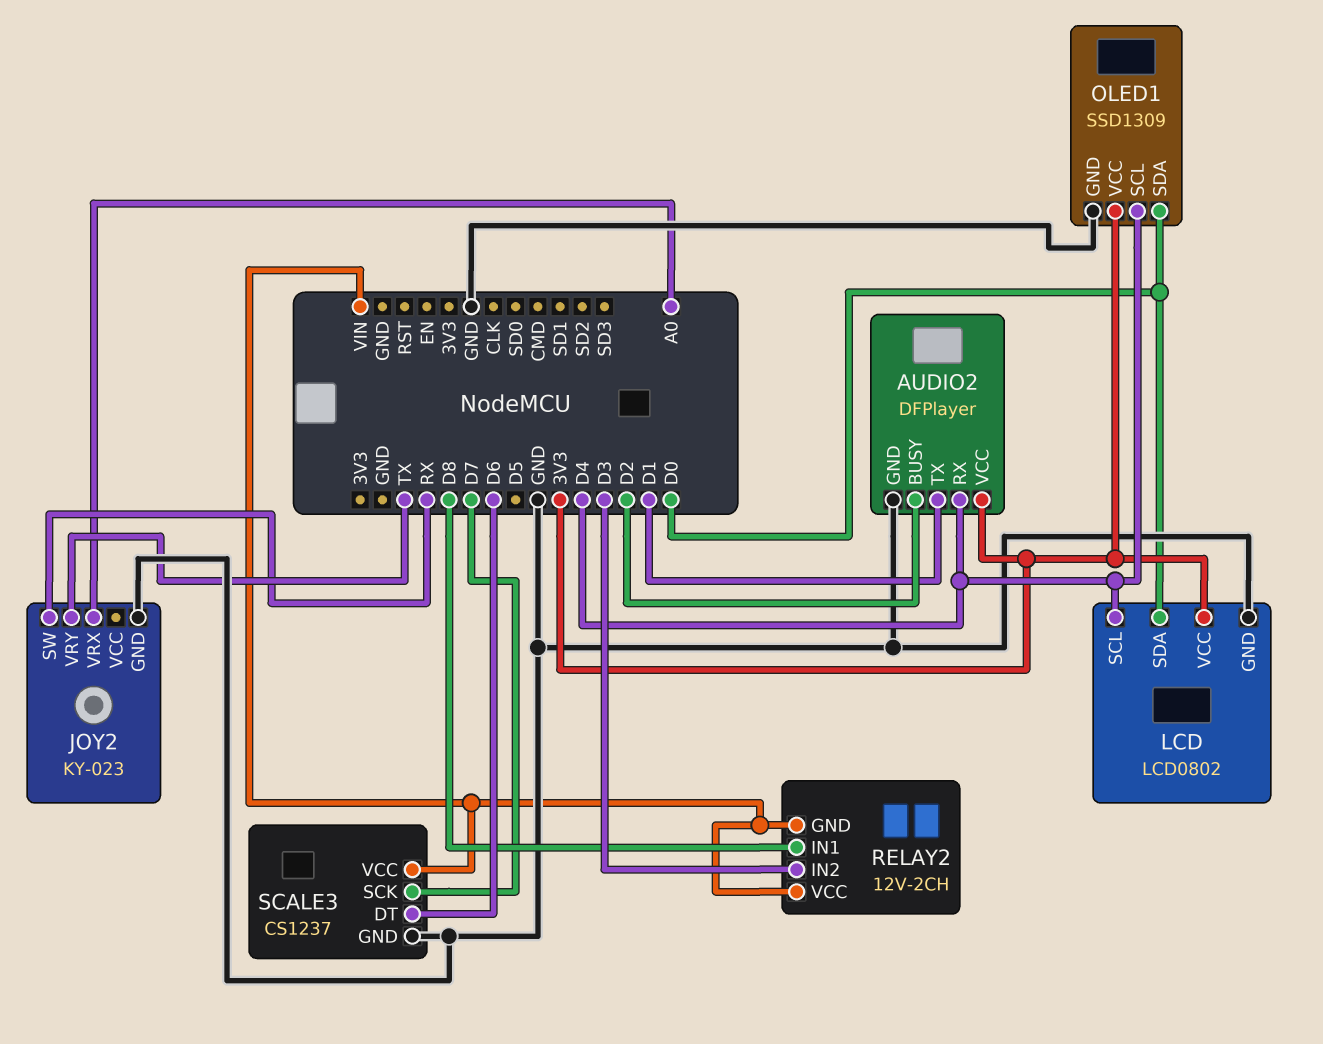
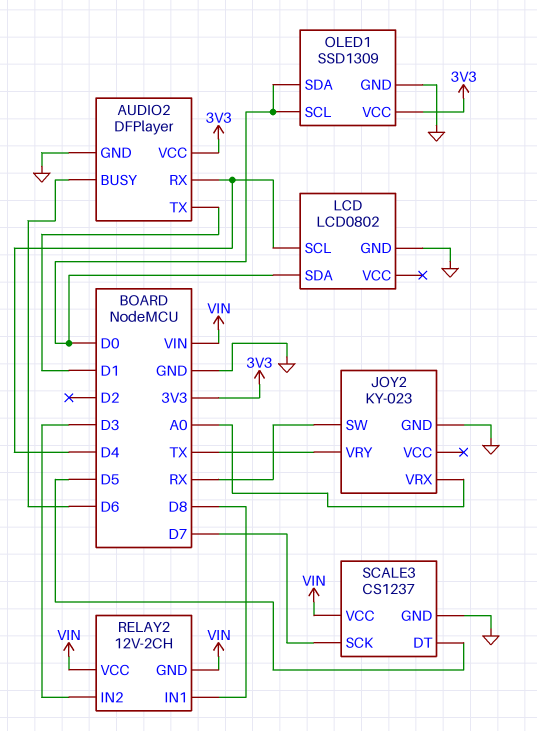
AUDIO2 pin BUSY: D2 -> D6
LCD pin VCC: 3V3 -> none
OLED1 pin SCL: D4 -> D0
SCALE3 pin DT: D6 -> D5

